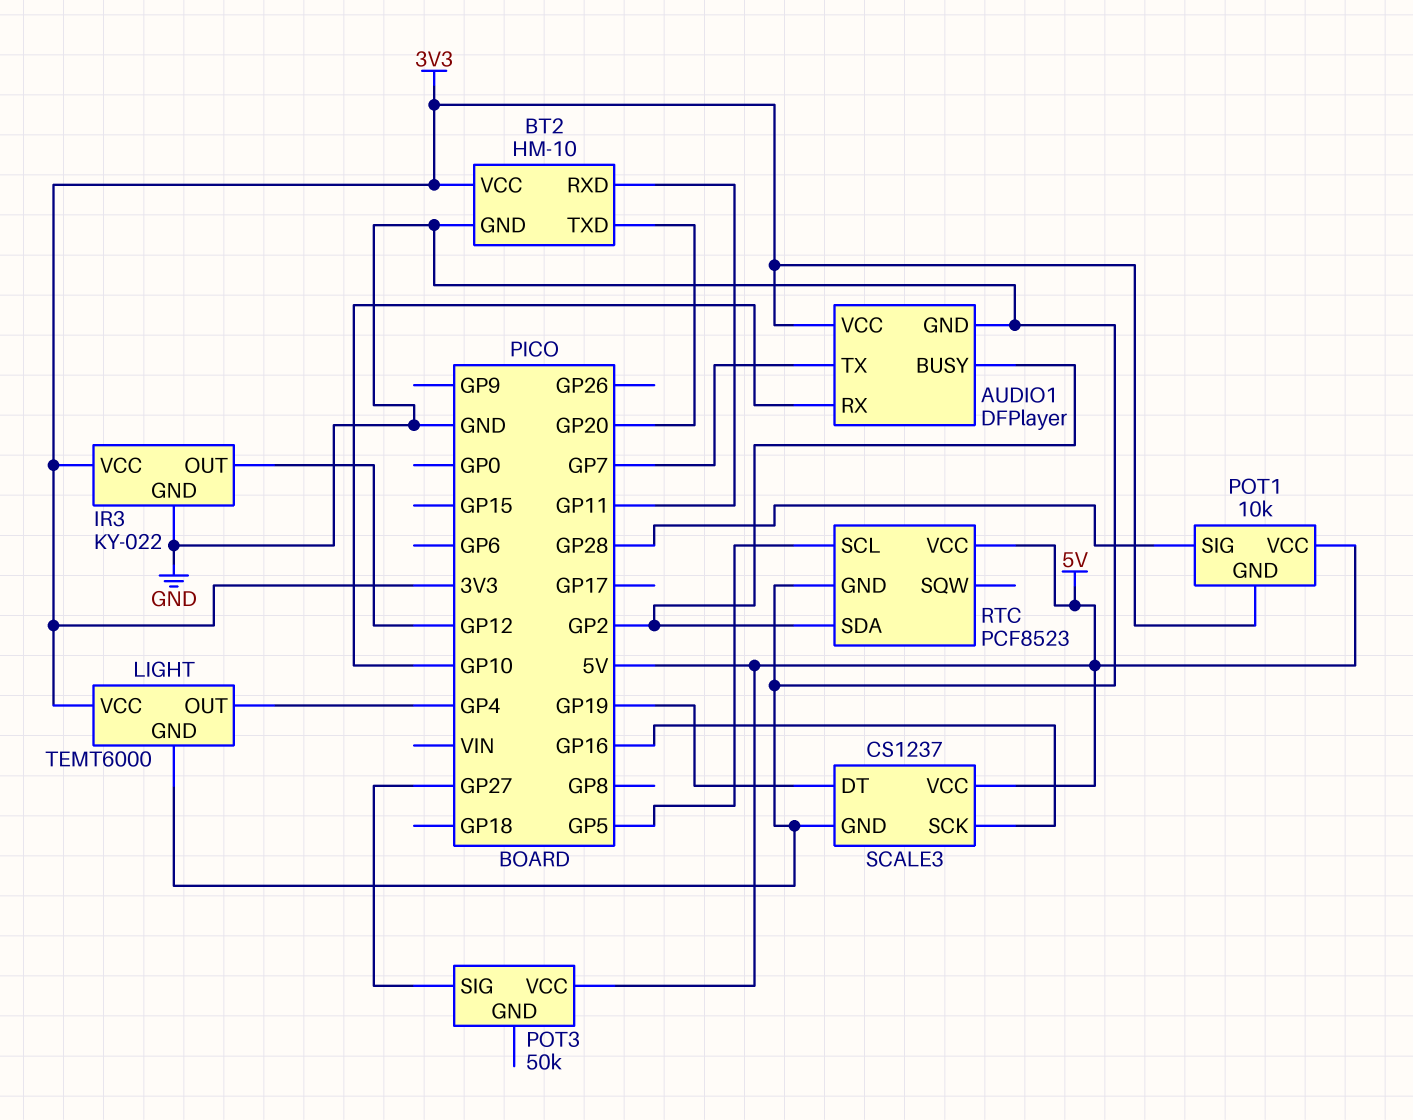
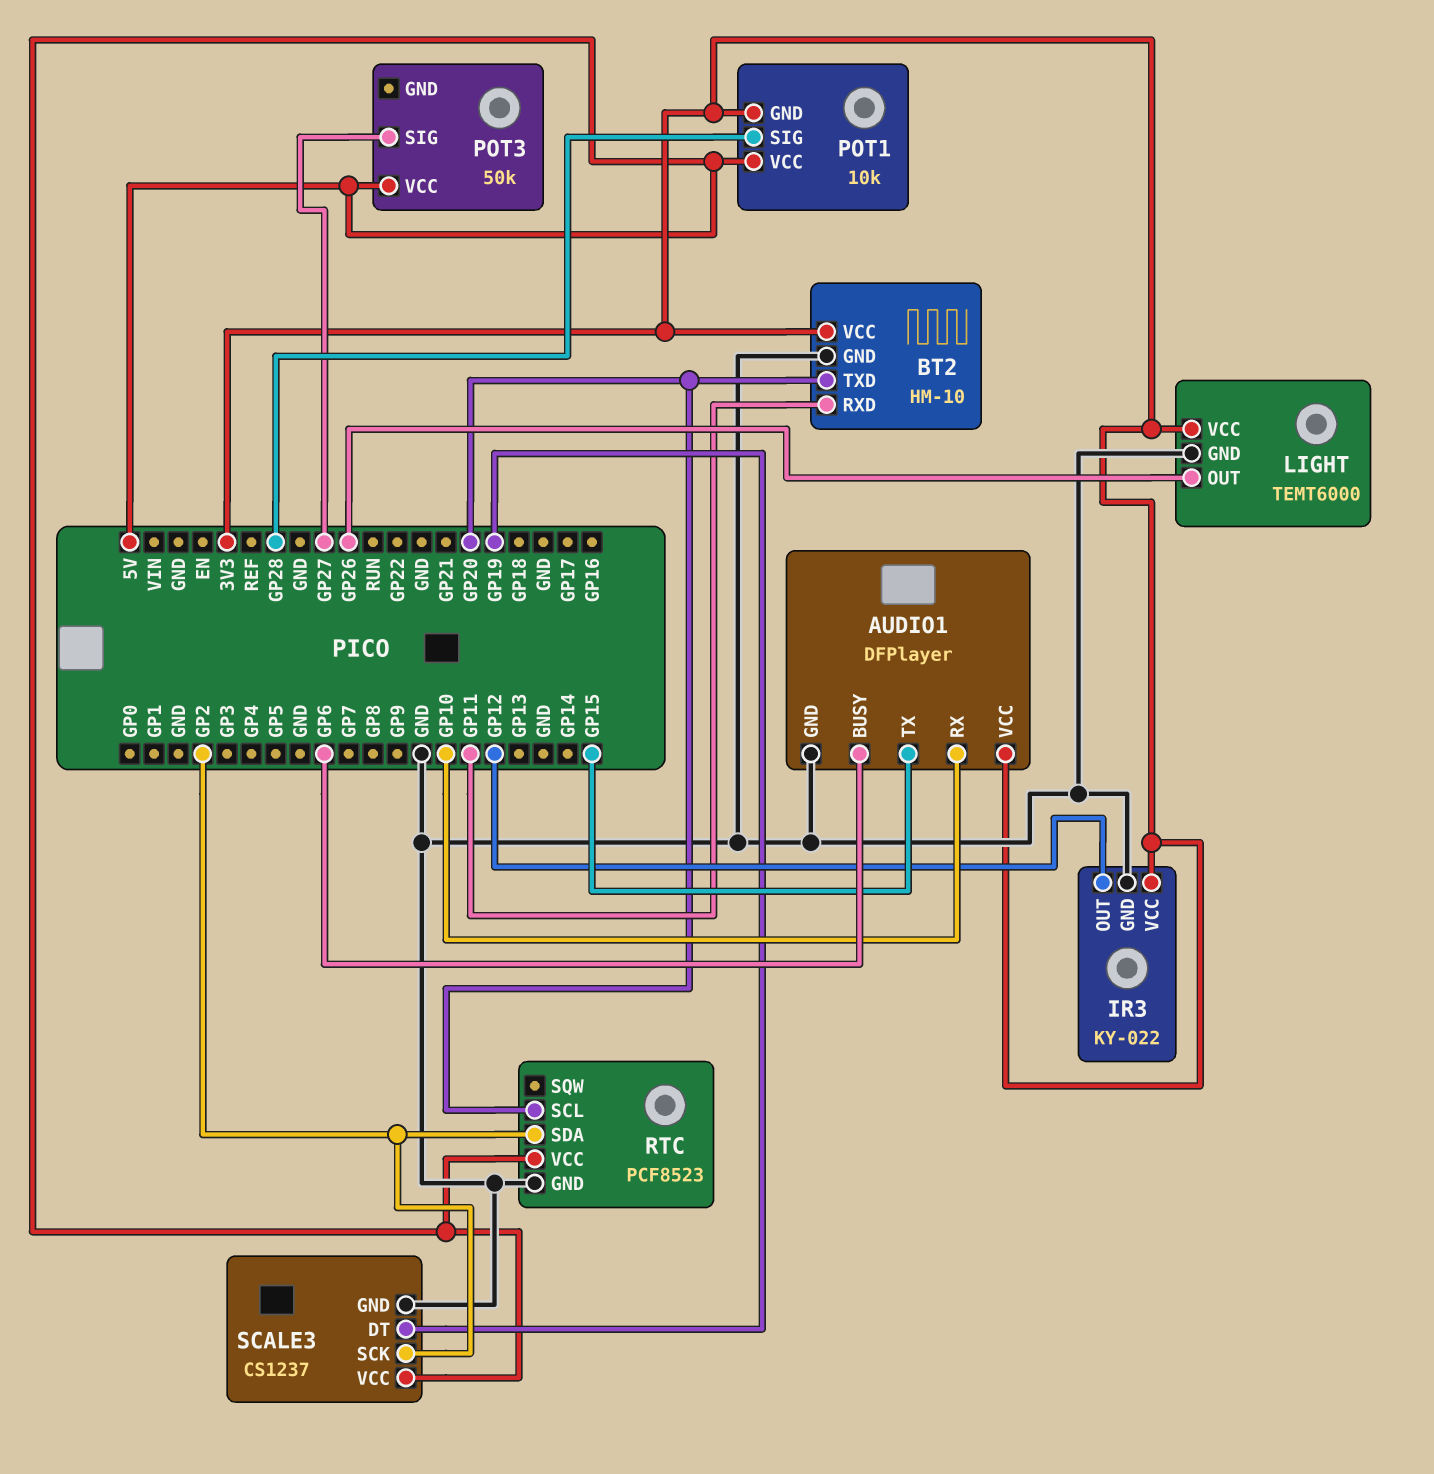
AUDIO1 pin BUSY: GP2 -> GP6
AUDIO1 pin TX: GP7 -> GP15
LIGHT pin OUT: GP4 -> GP26
RTC pin SCL: GP5 -> GP20
SCALE3 pin SCK: GP16 -> GP2

